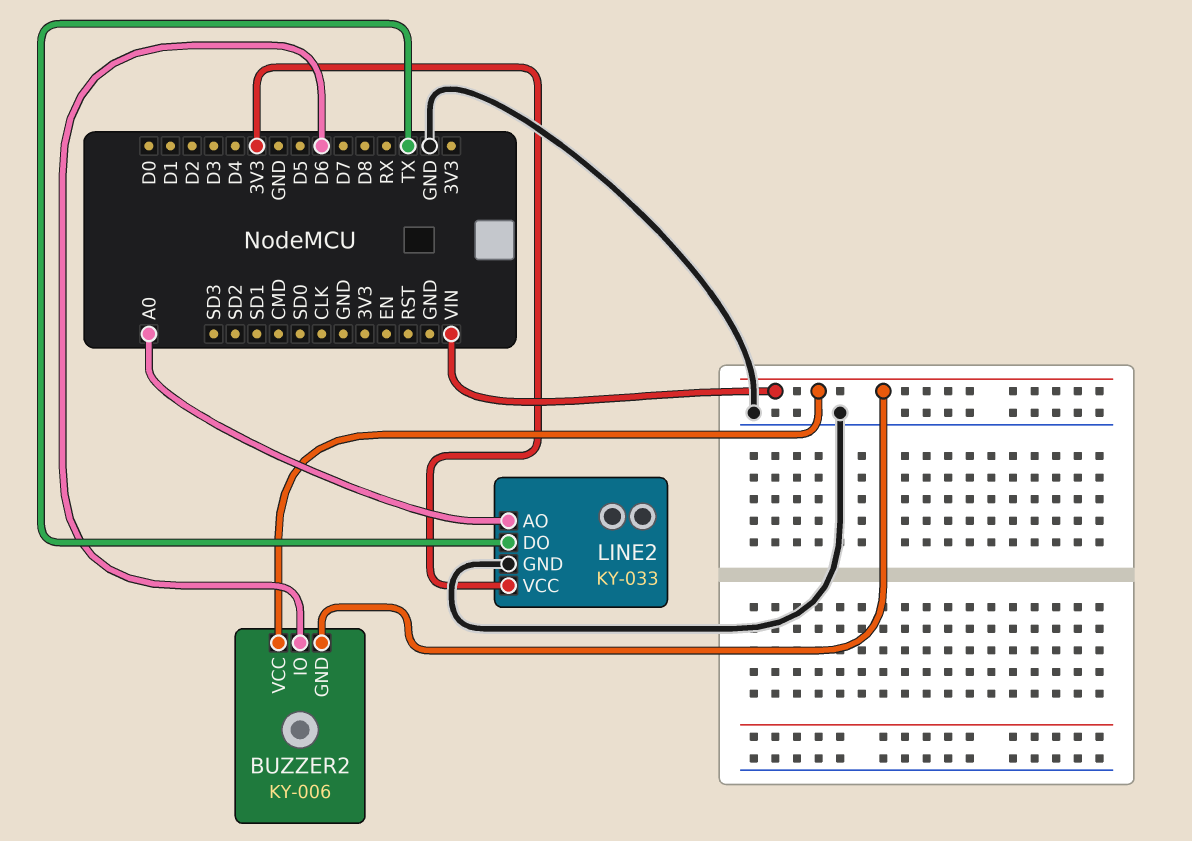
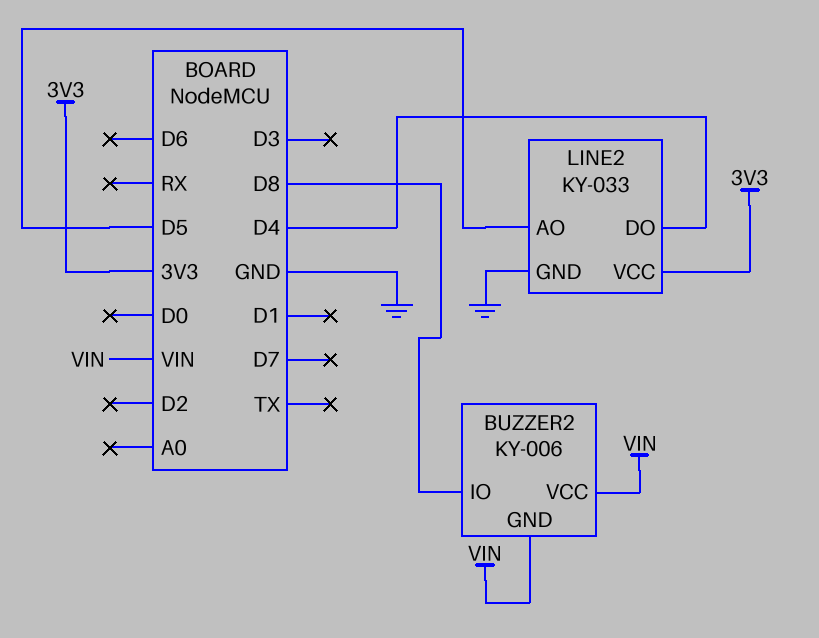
BUZZER2 pin IO: D6 -> D8
LINE2 pin AO: A0 -> D5
LINE2 pin DO: TX -> D4

